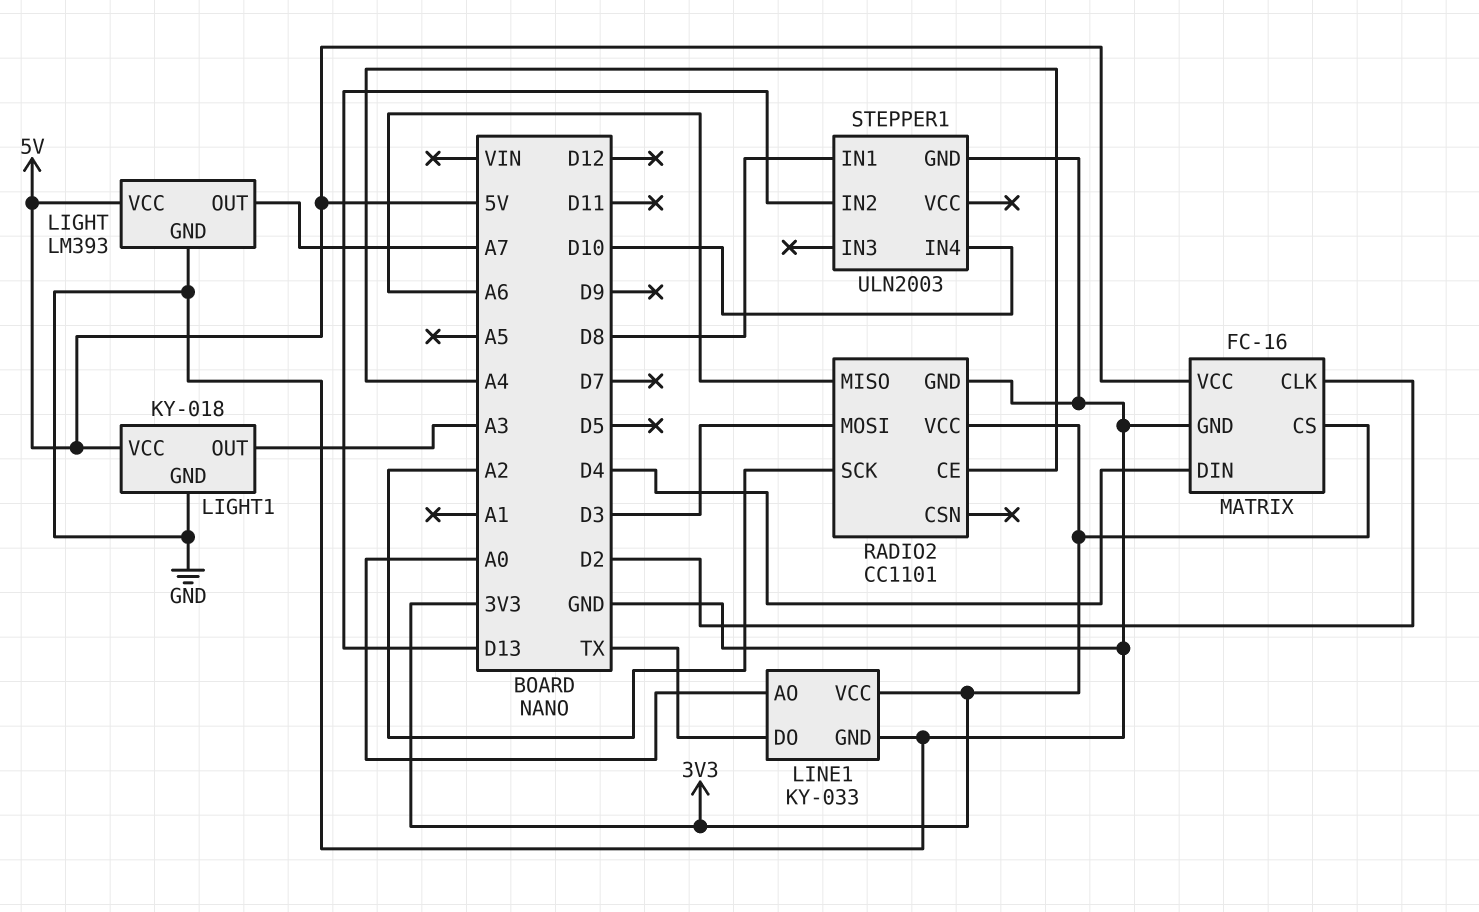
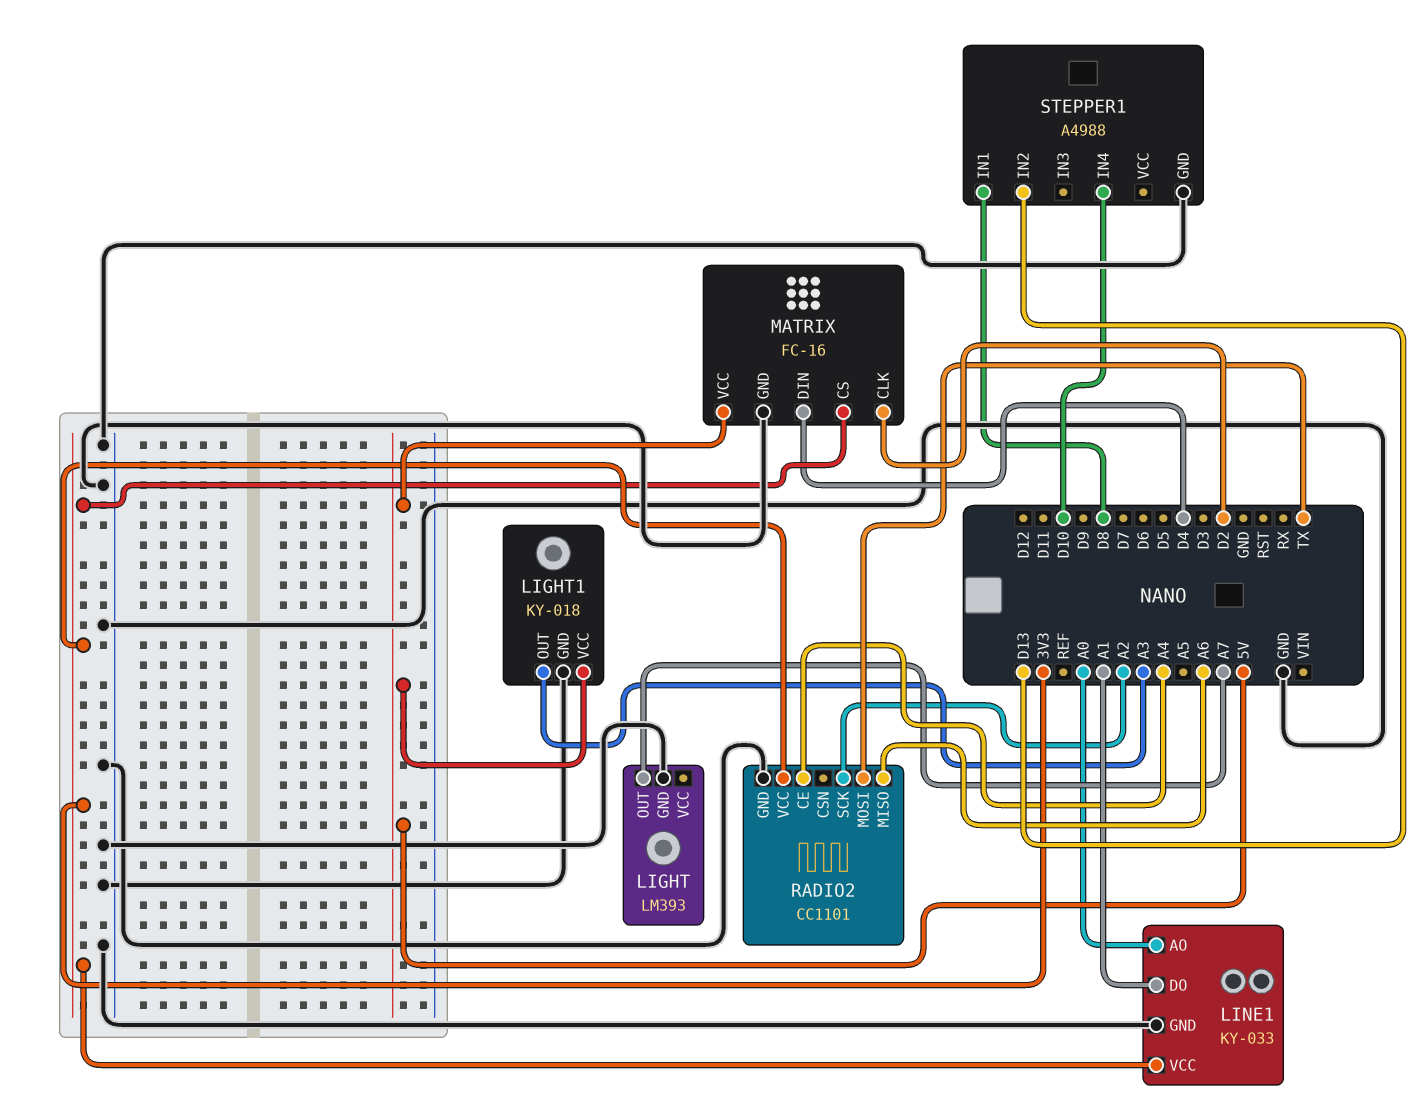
LIGHT pin VCC: 5V -> none
LINE1 pin DO: TX -> A1
RADIO2 pin MOSI: D3 -> TX
STEPPER1: ULN2003 -> A4988

